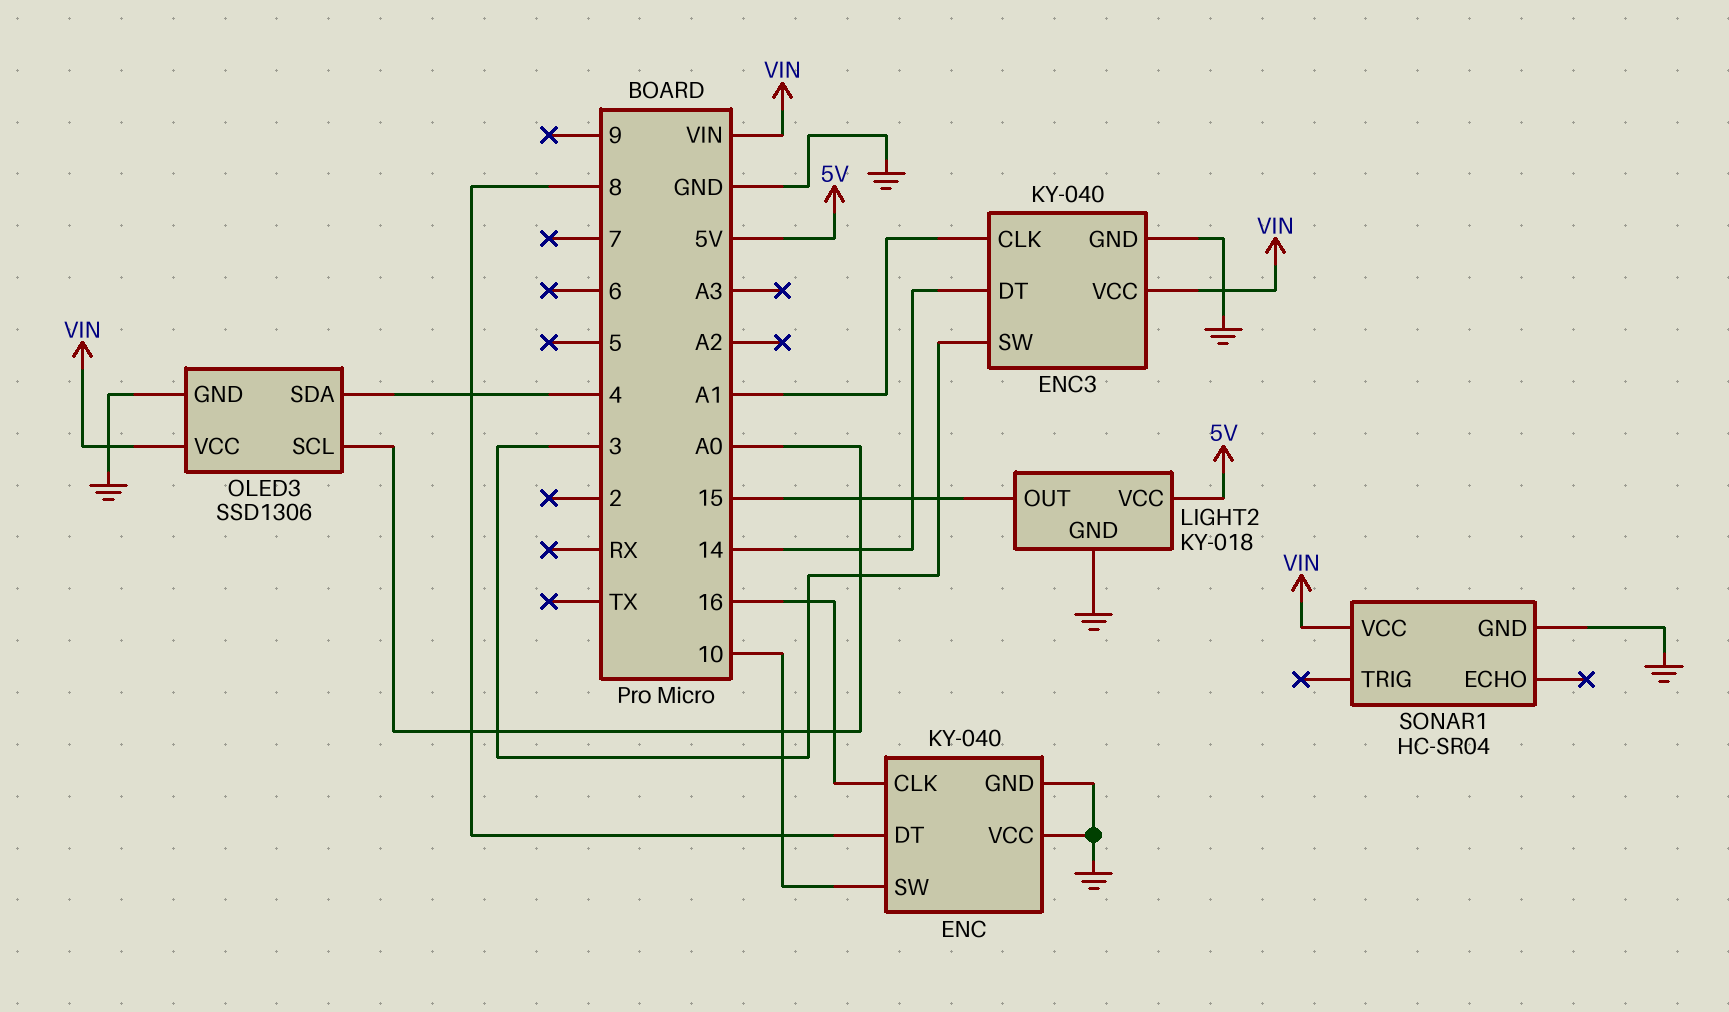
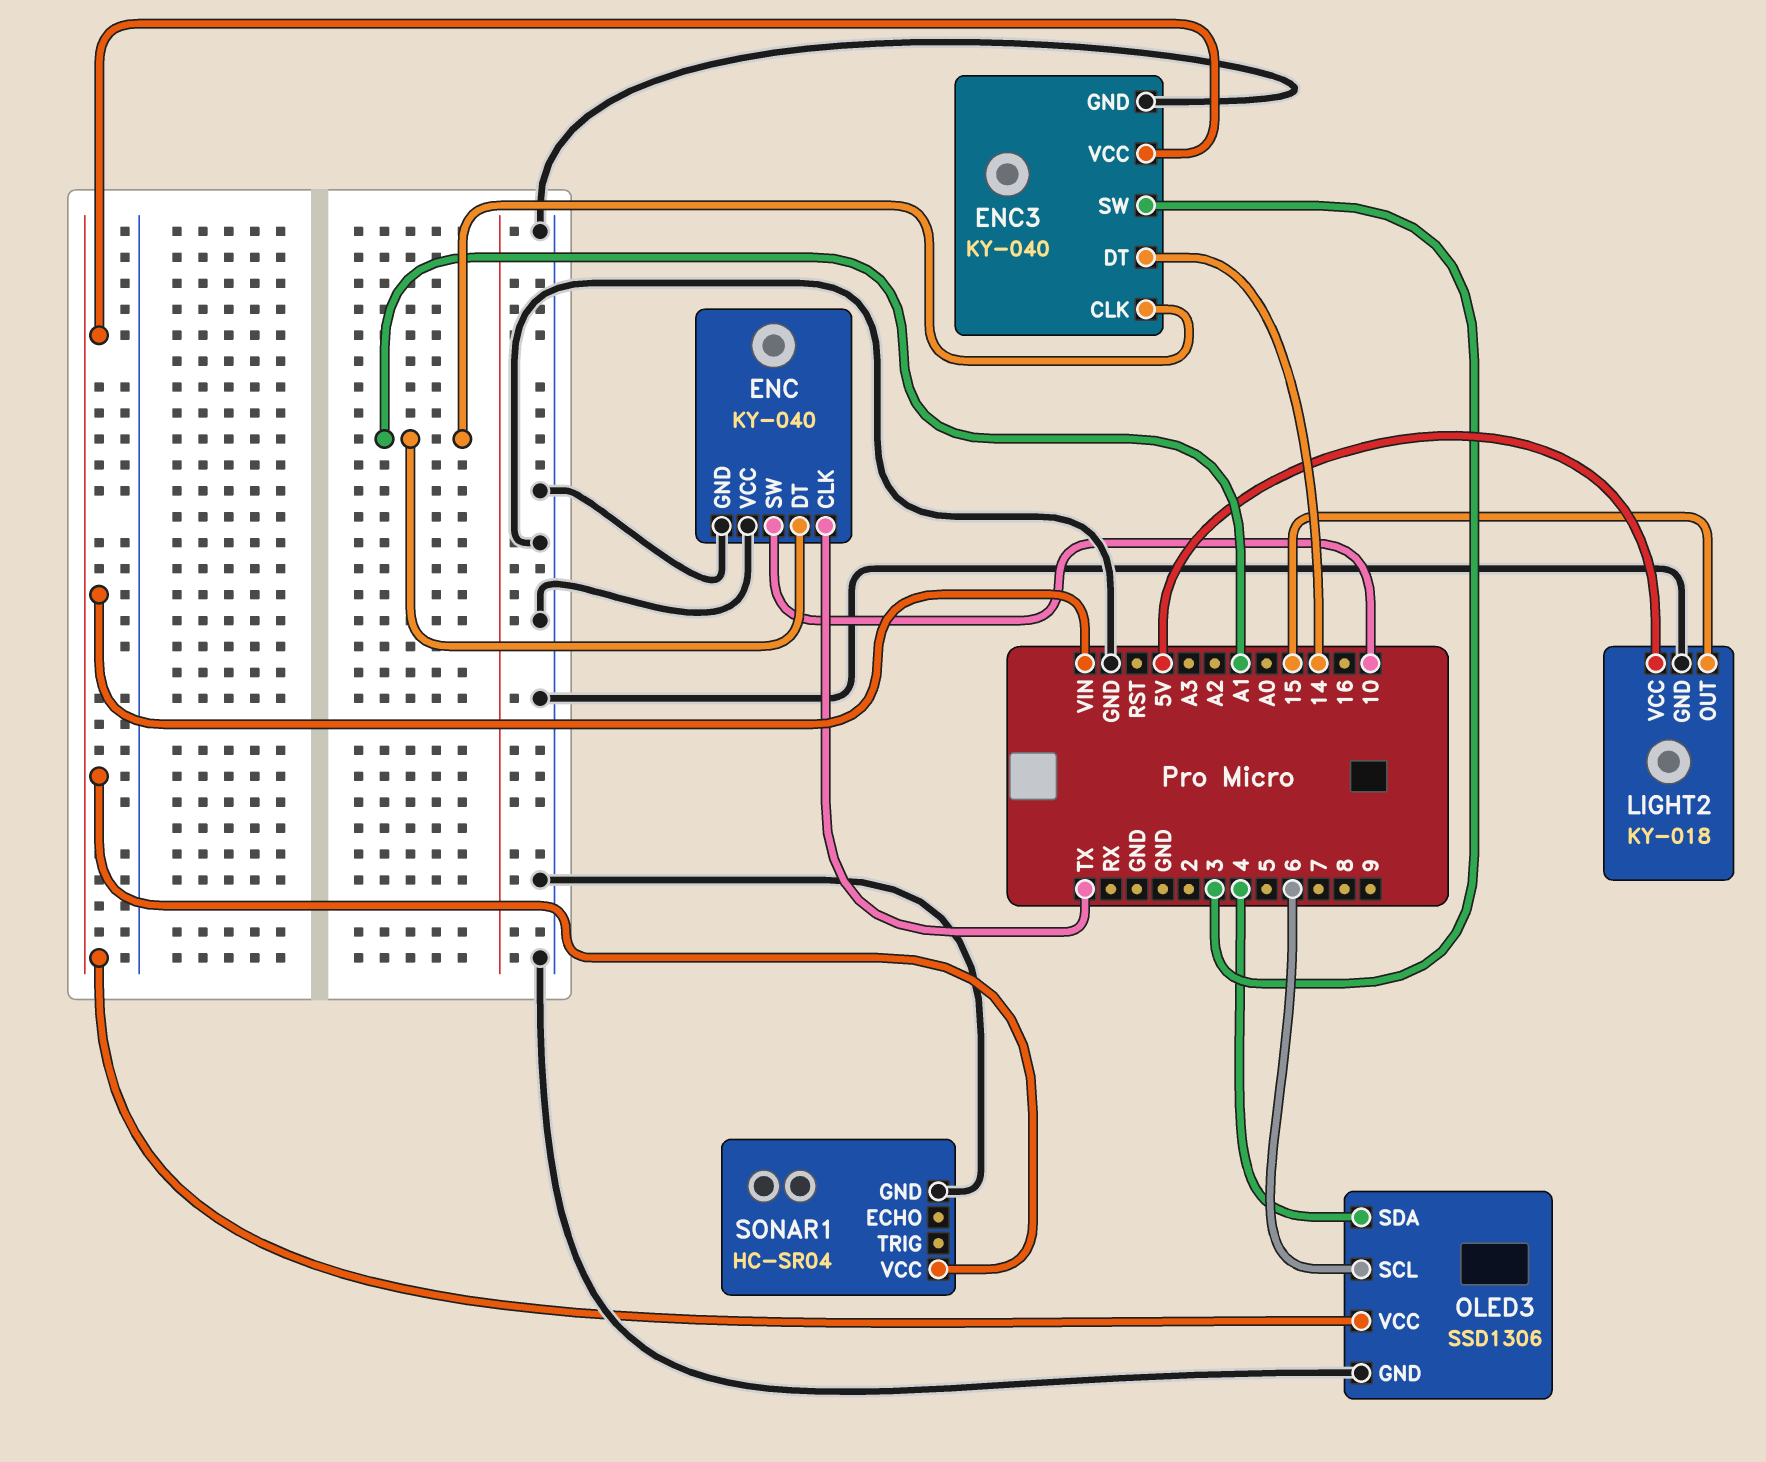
ENC pin CLK: 16 -> TX
ENC pin DT: 8 -> A1
OLED3 pin SCL: A0 -> 6

